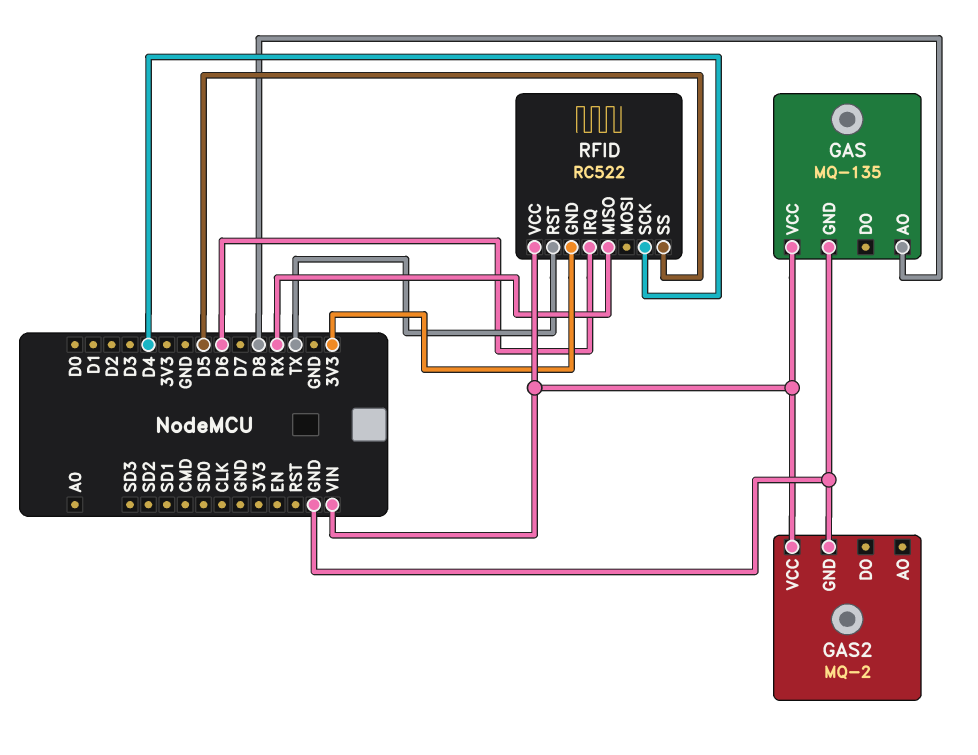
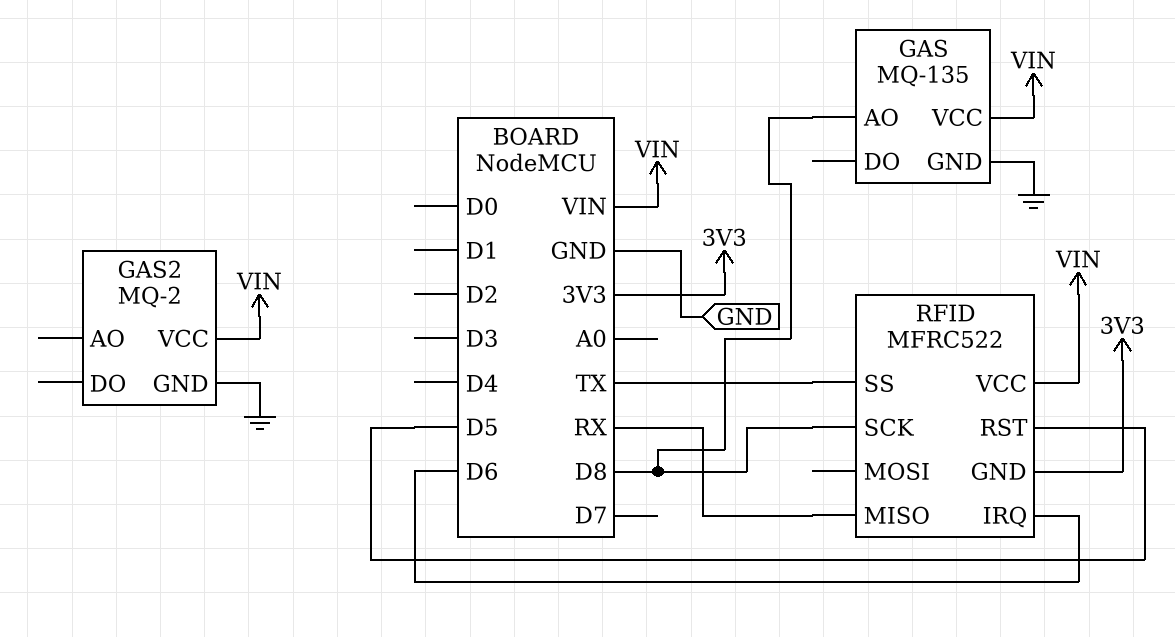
RFID: RC522 -> MFRC522
RFID pin RST: TX -> D5
RFID pin SCK: D4 -> D8
RFID pin SS: D5 -> TX

